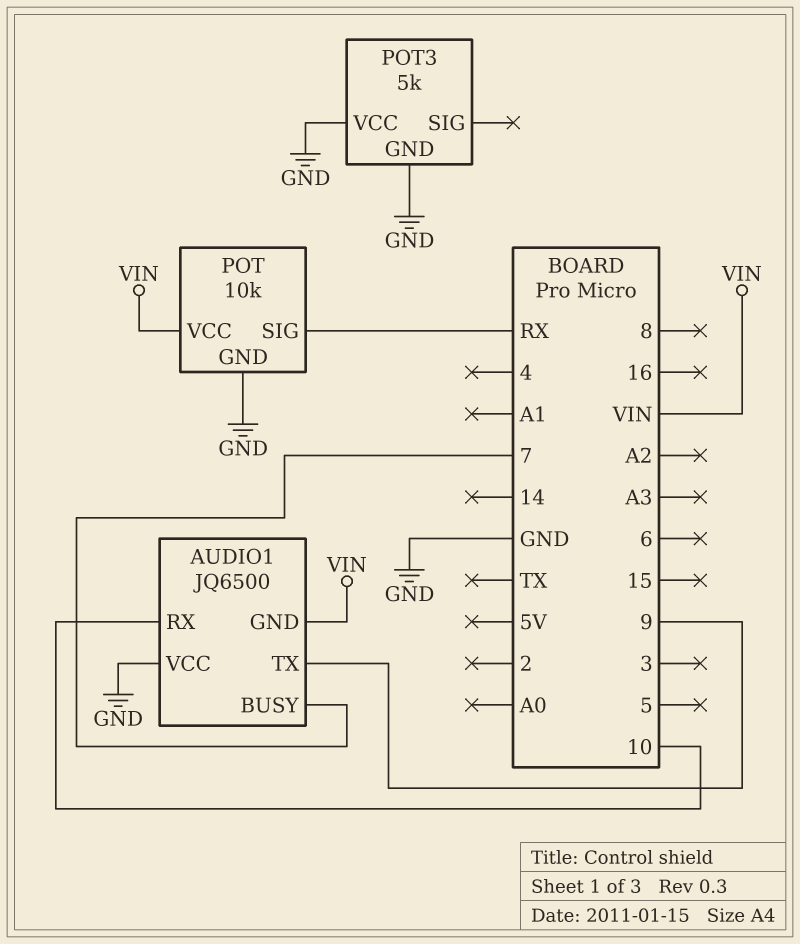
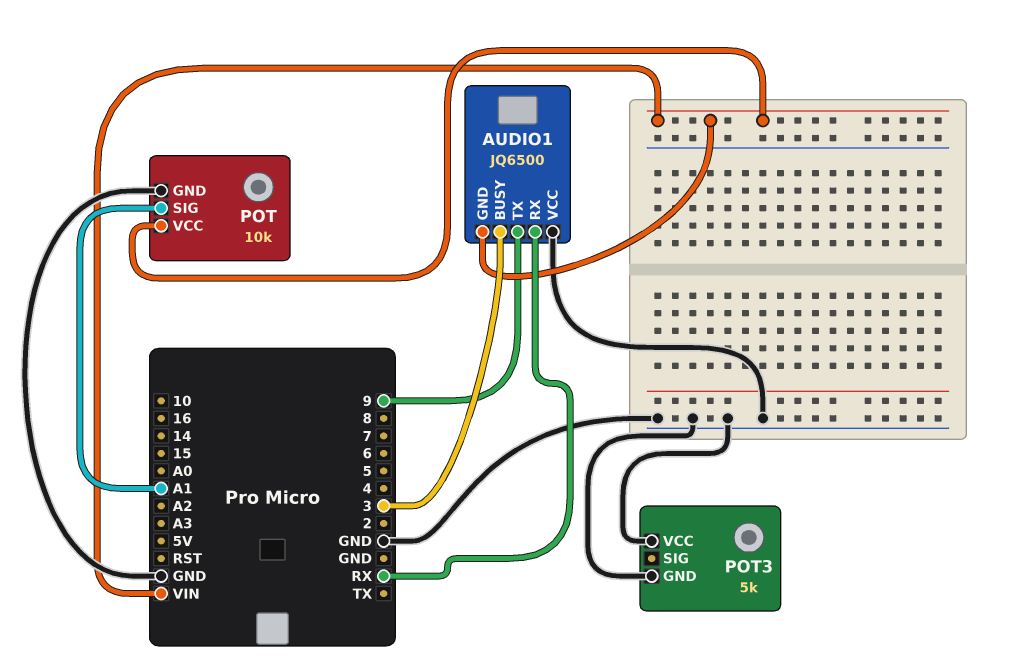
AUDIO1 pin BUSY: 7 -> 3
AUDIO1 pin RX: 10 -> RX
POT pin SIG: RX -> A1

